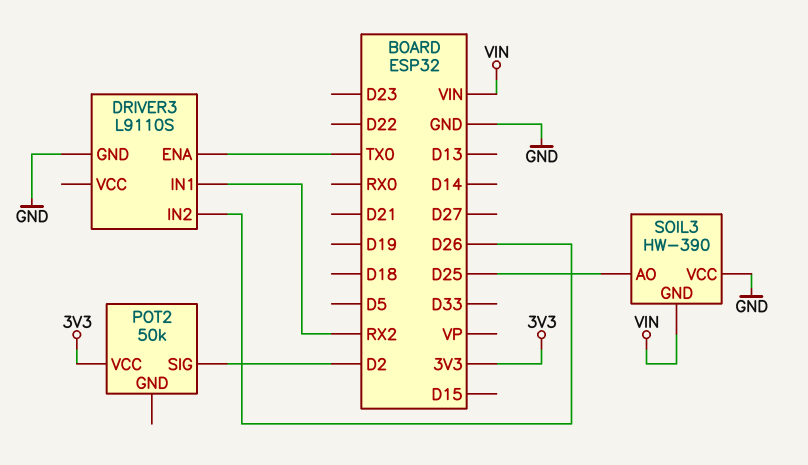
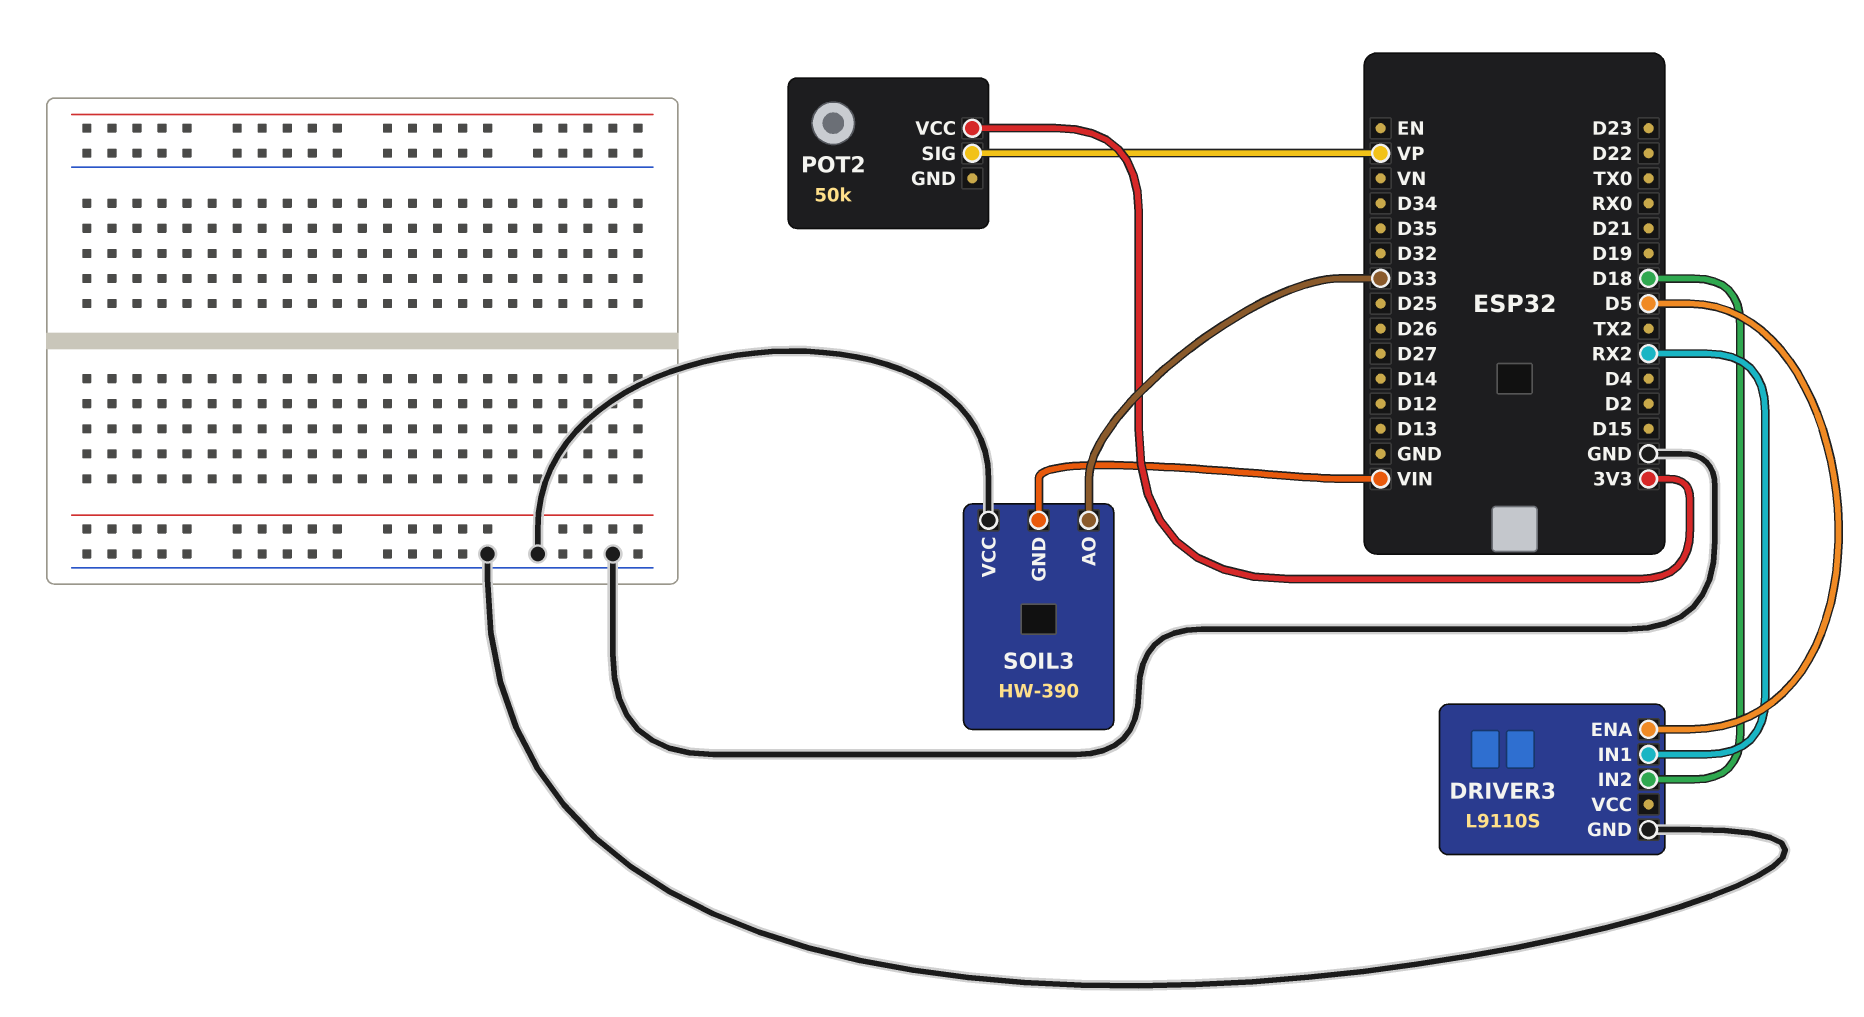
DRIVER3 pin ENA: TX0 -> D5
DRIVER3 pin IN2: D26 -> D18
POT2 pin SIG: D2 -> VP
SOIL3 pin AO: D25 -> D33

